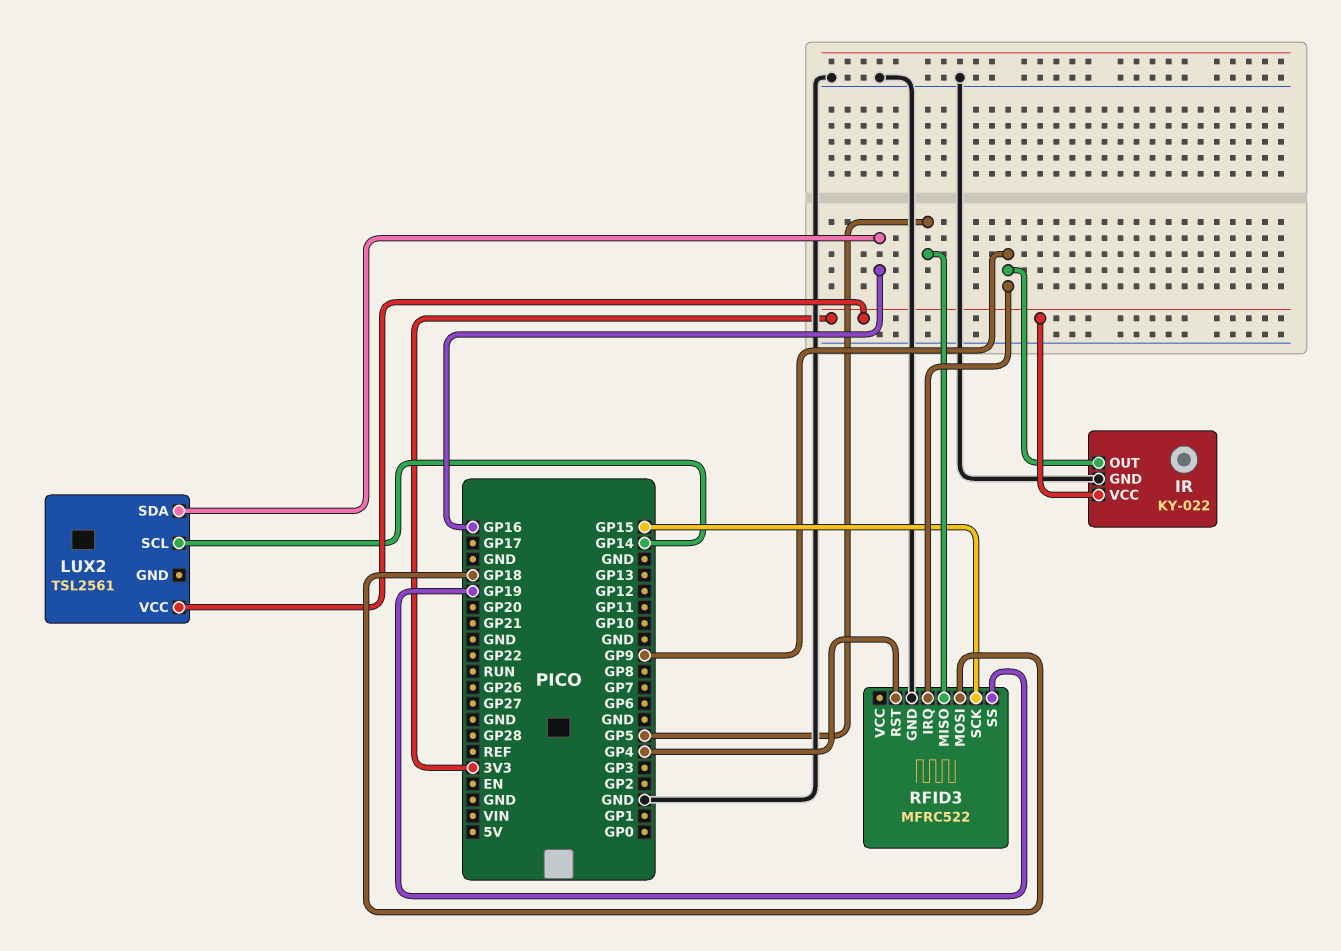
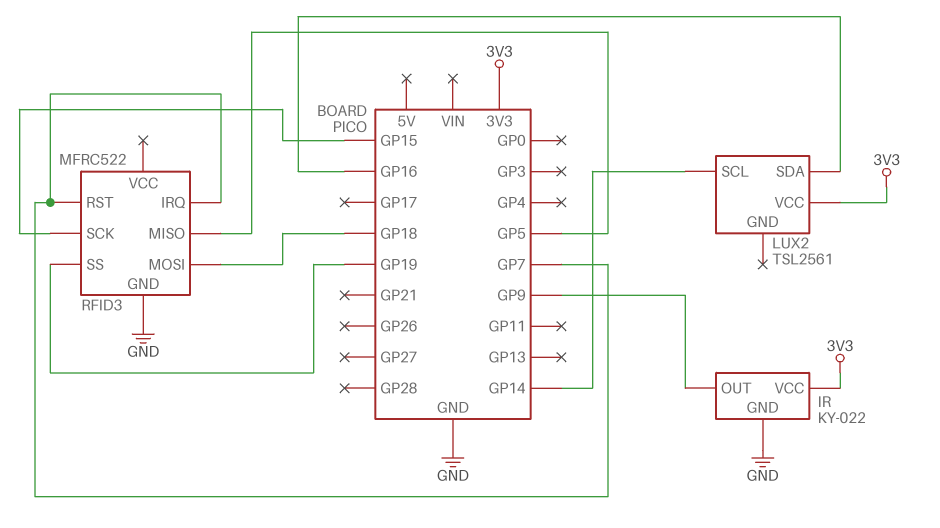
RFID3 pin IRQ: GP9 -> GP7
RFID3 pin RST: GP4 -> GP7

